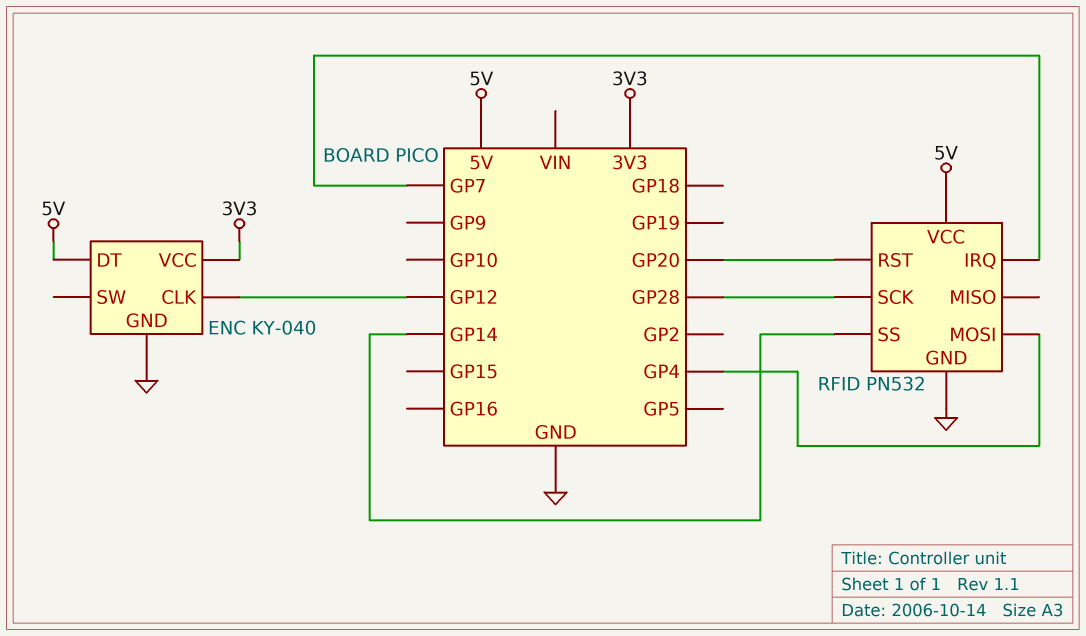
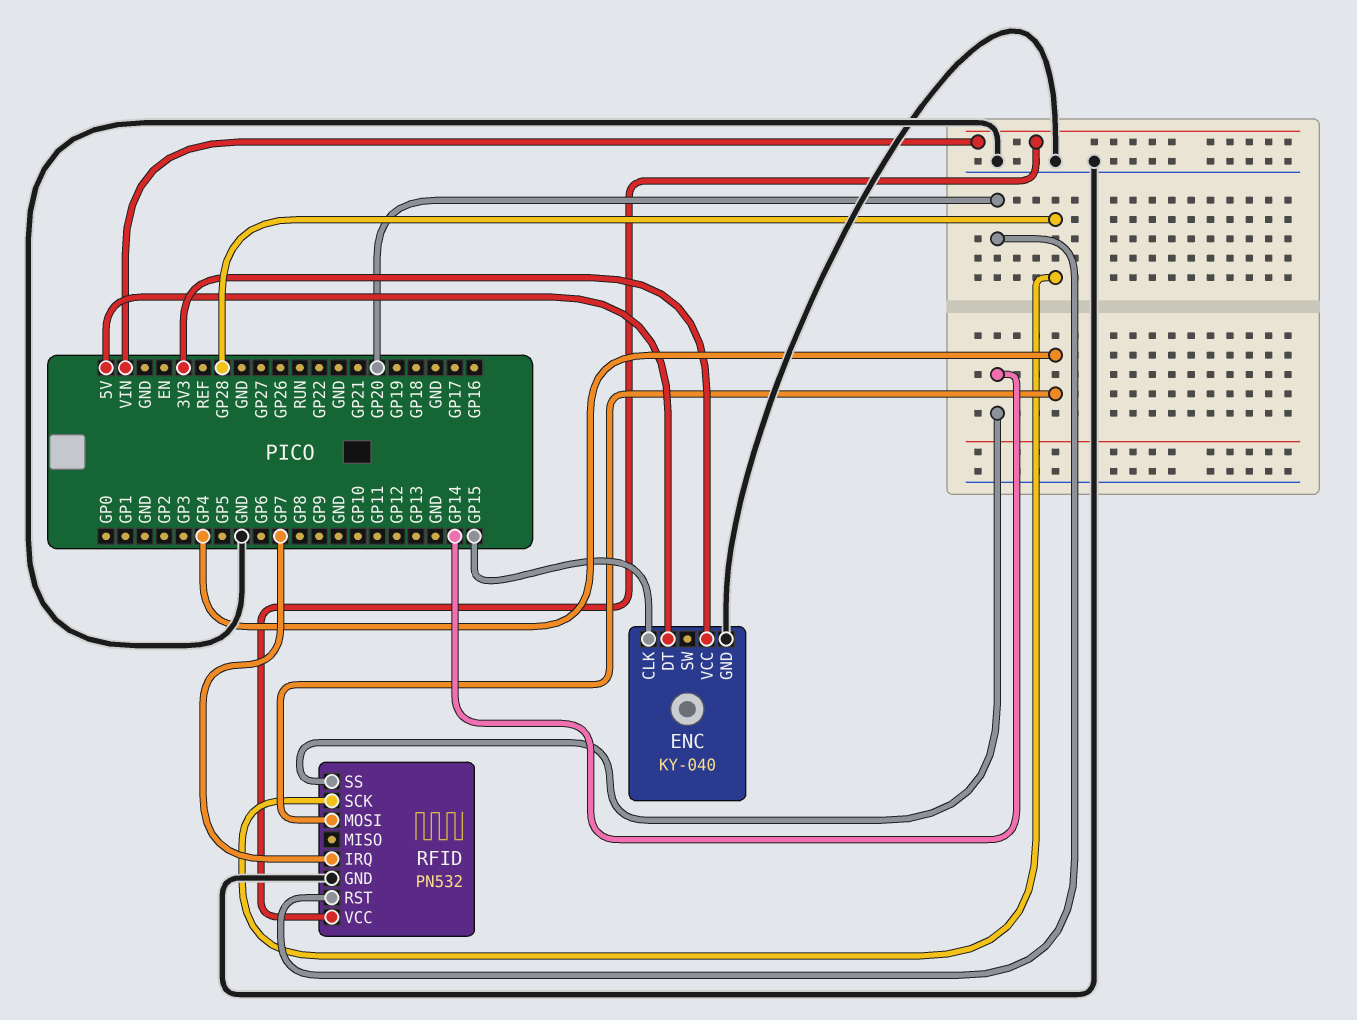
ENC pin CLK: GP12 -> GP15
RFID pin VCC: 5V -> VIN

